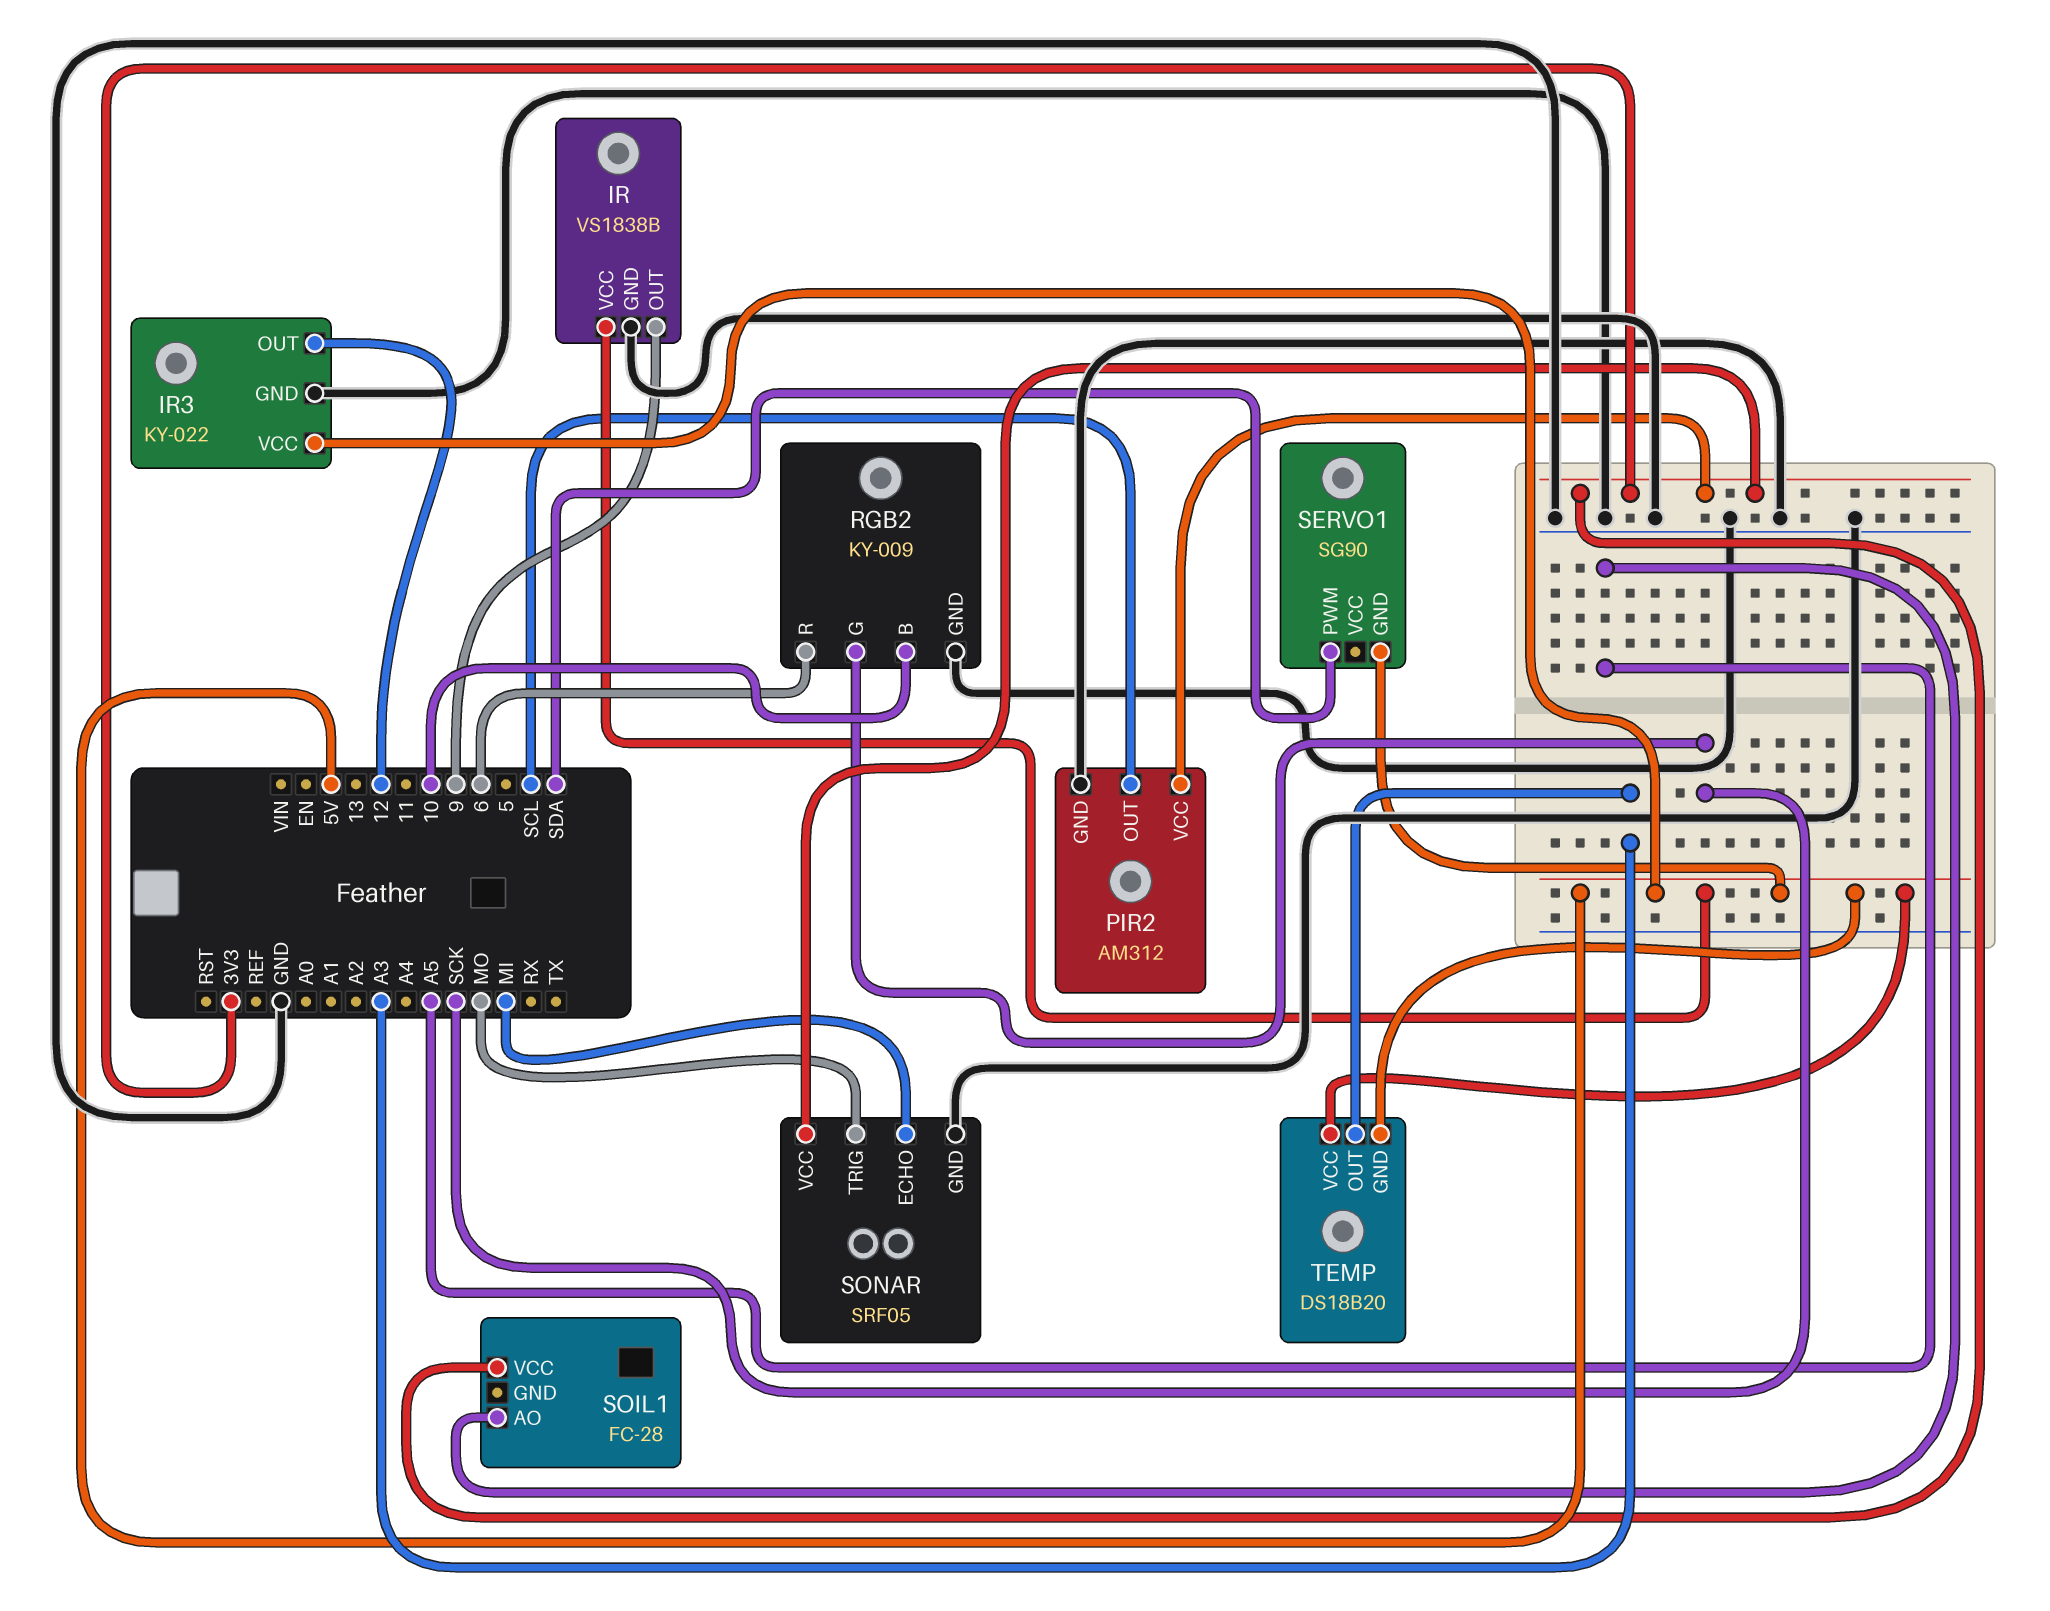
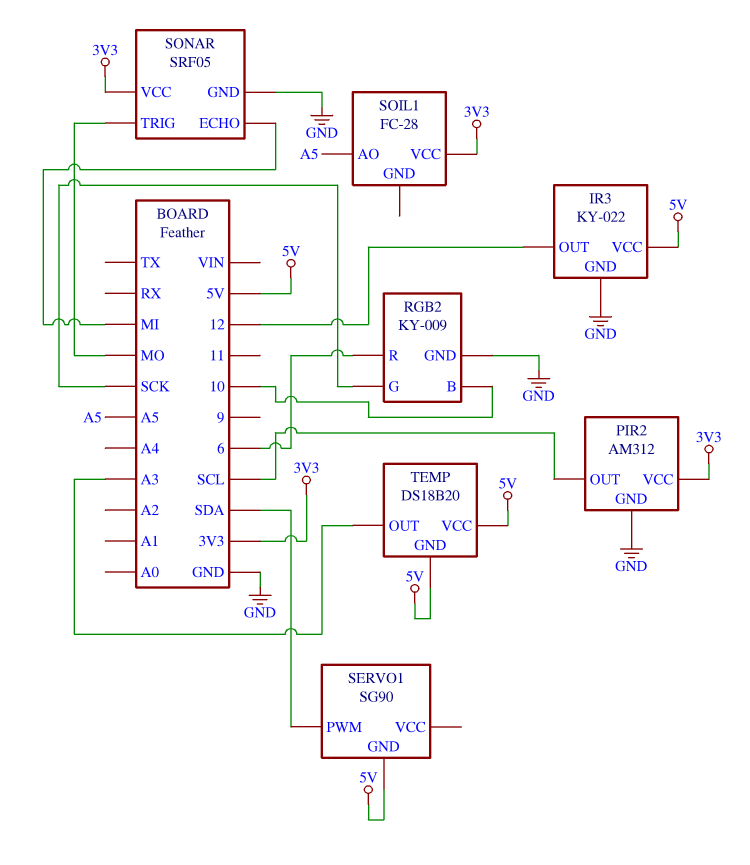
IR: VS1838B -> none
IR pin GND: GND -> none
IR pin OUT: 9 -> none
IR pin VCC: 5V -> none

